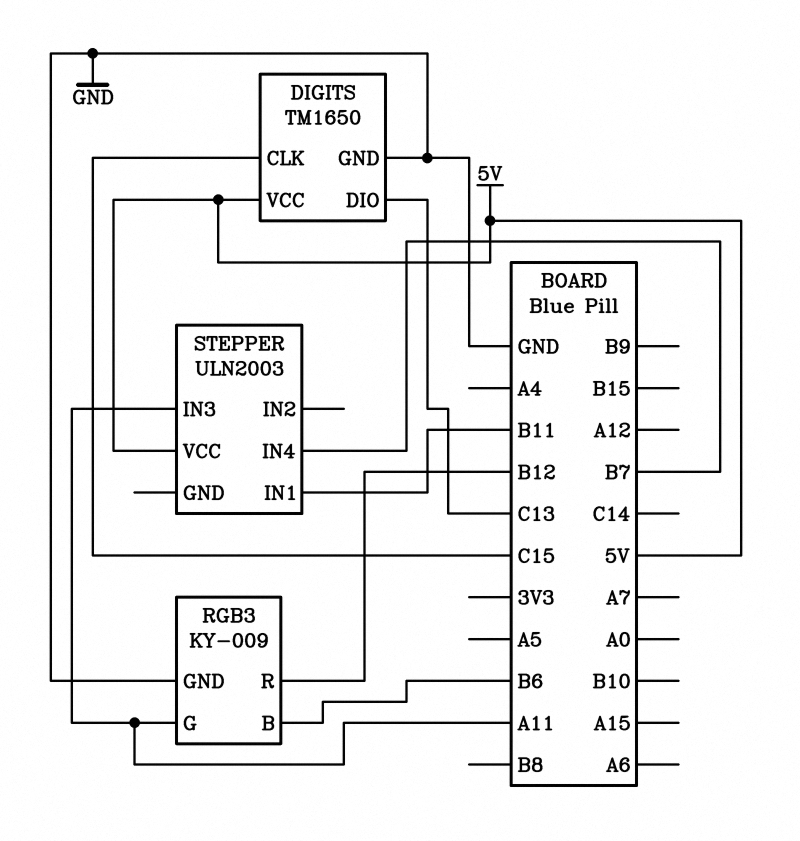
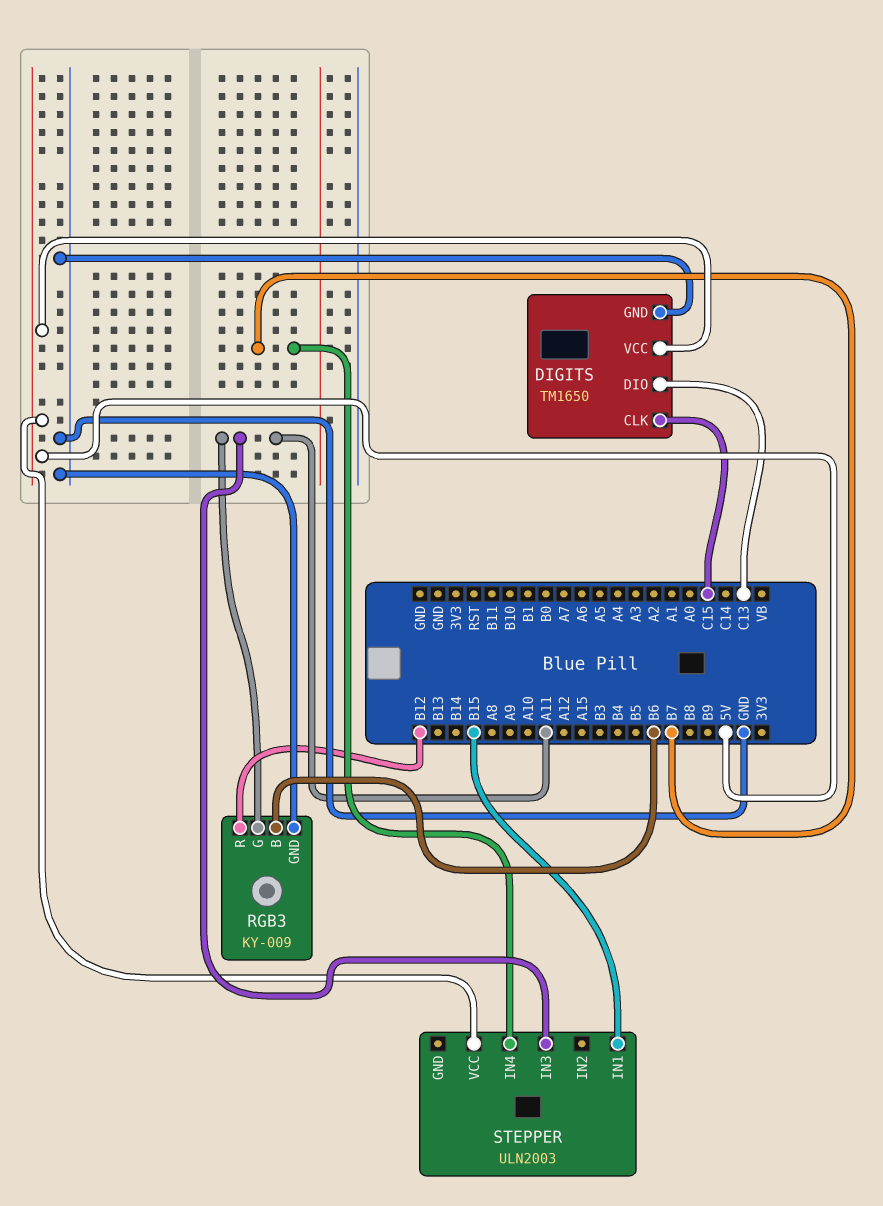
STEPPER pin IN1: B11 -> B15

